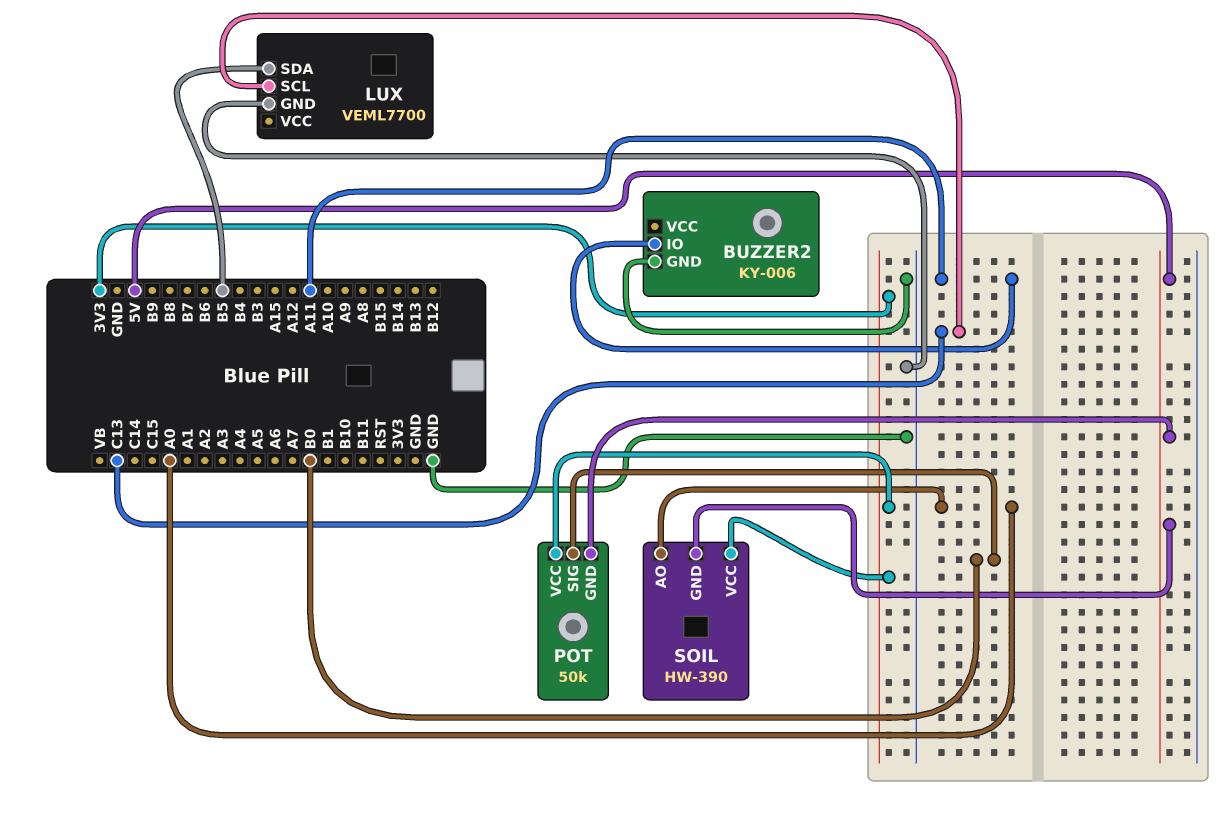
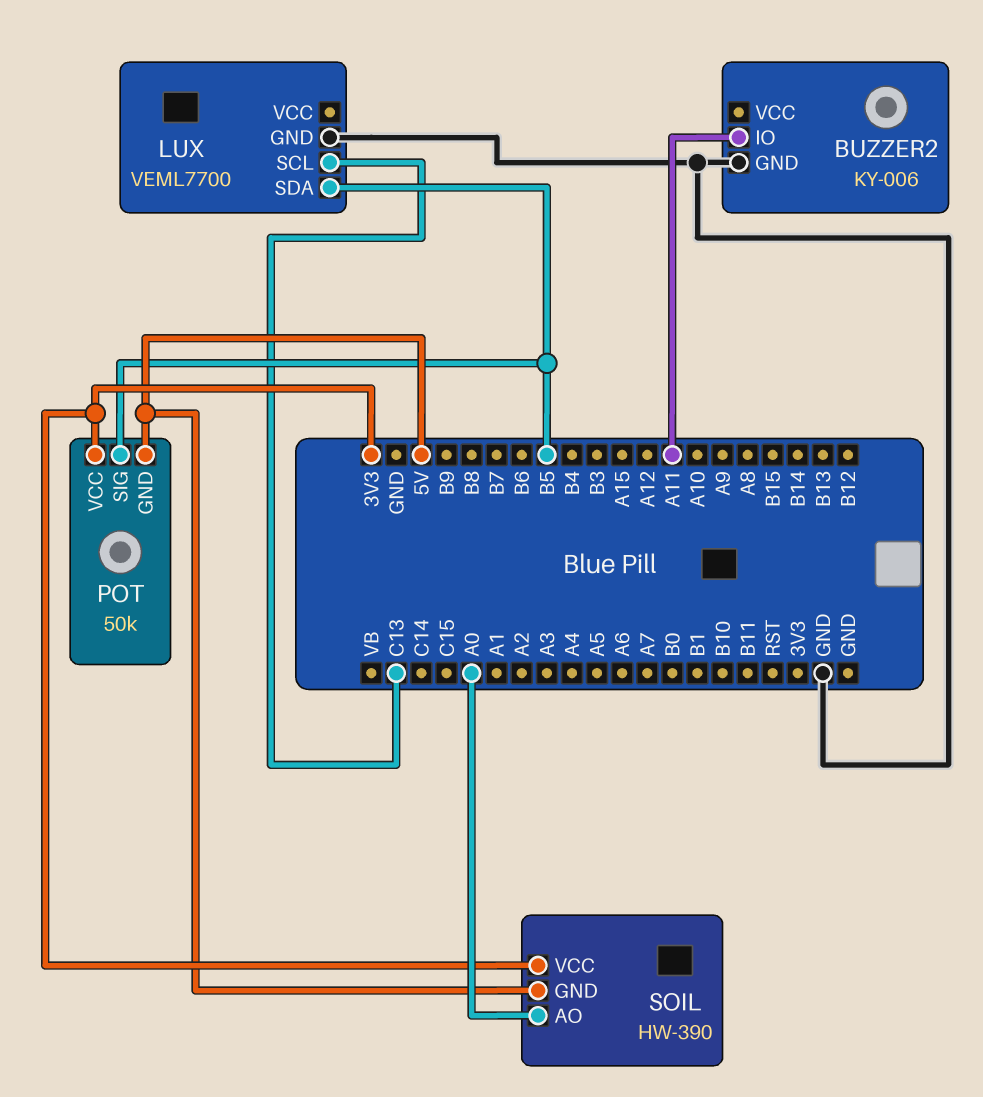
POT pin SIG: B0 -> B5

